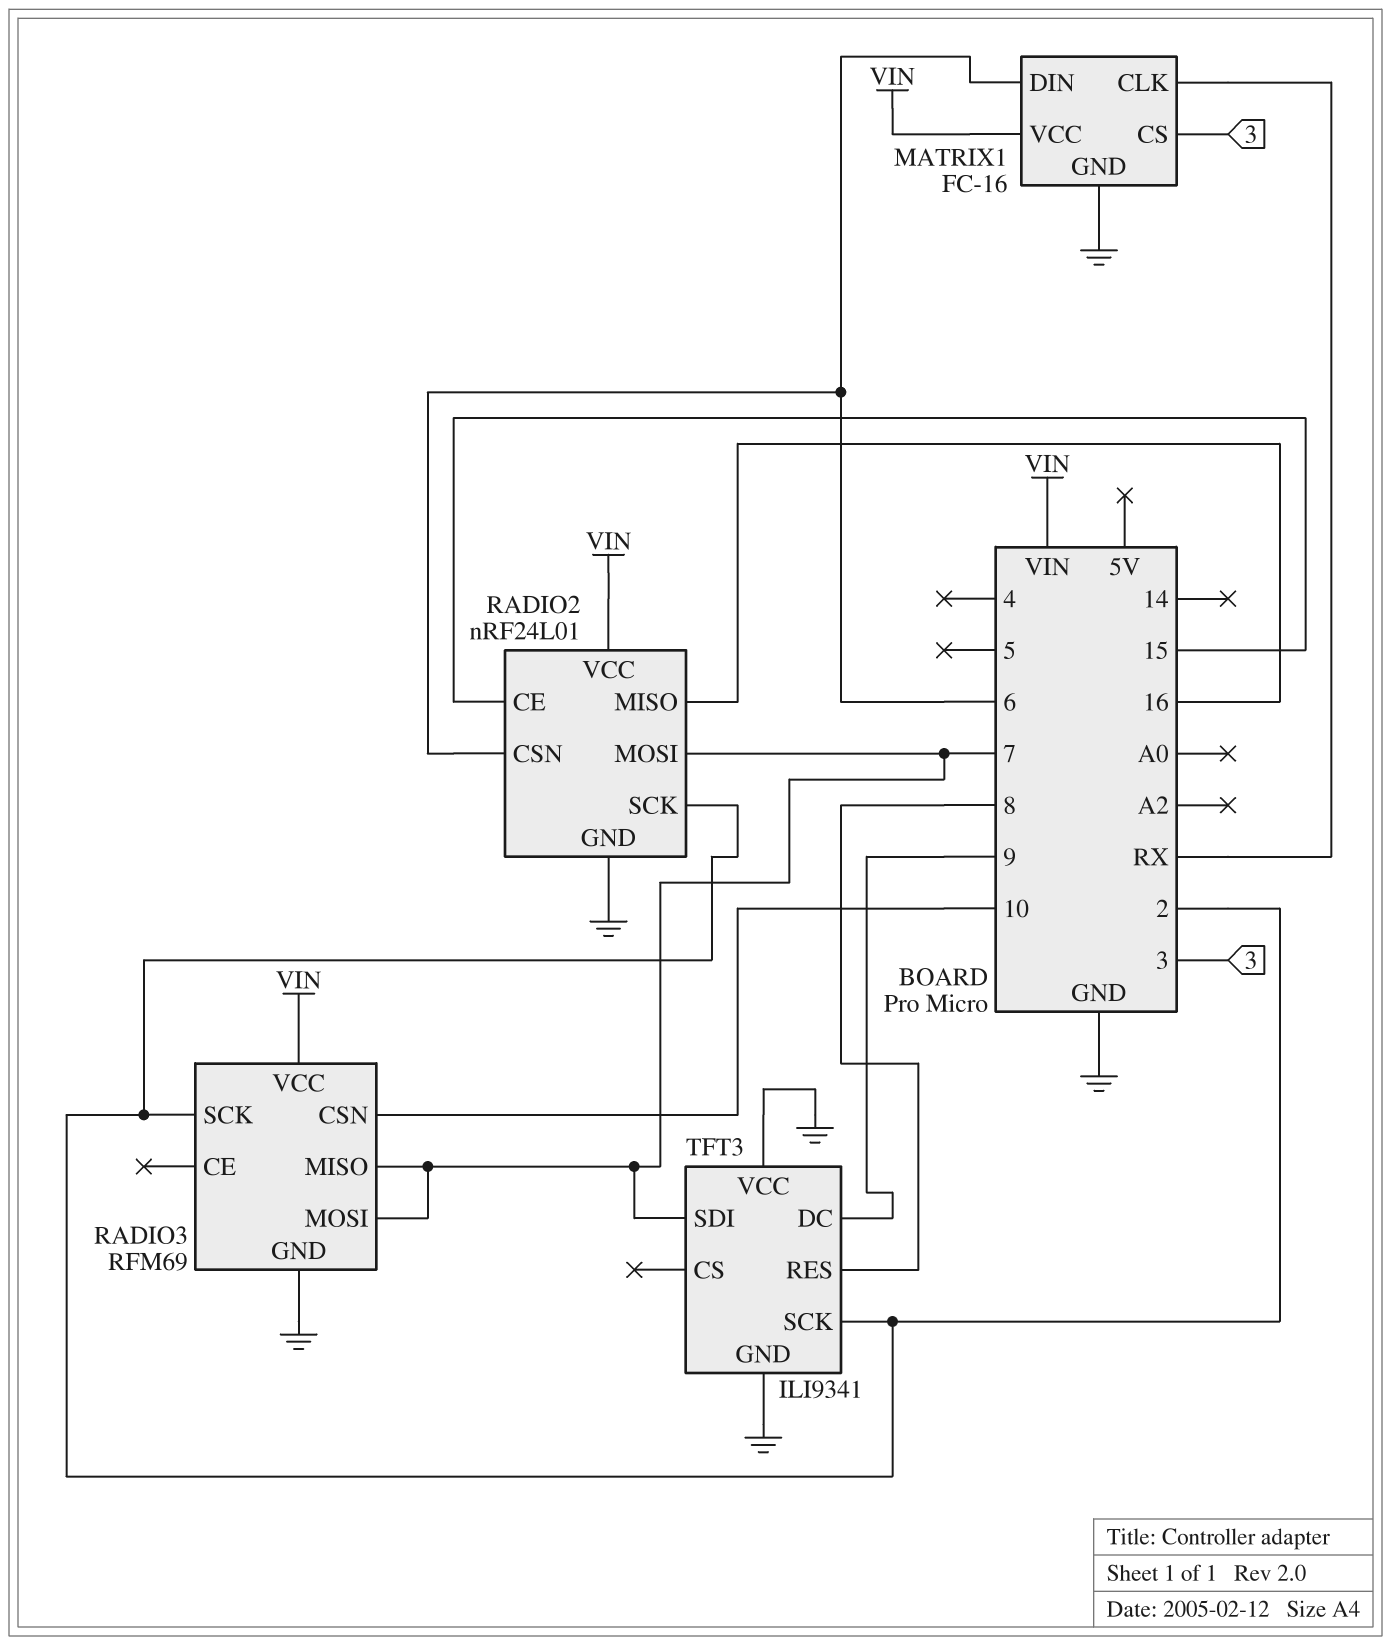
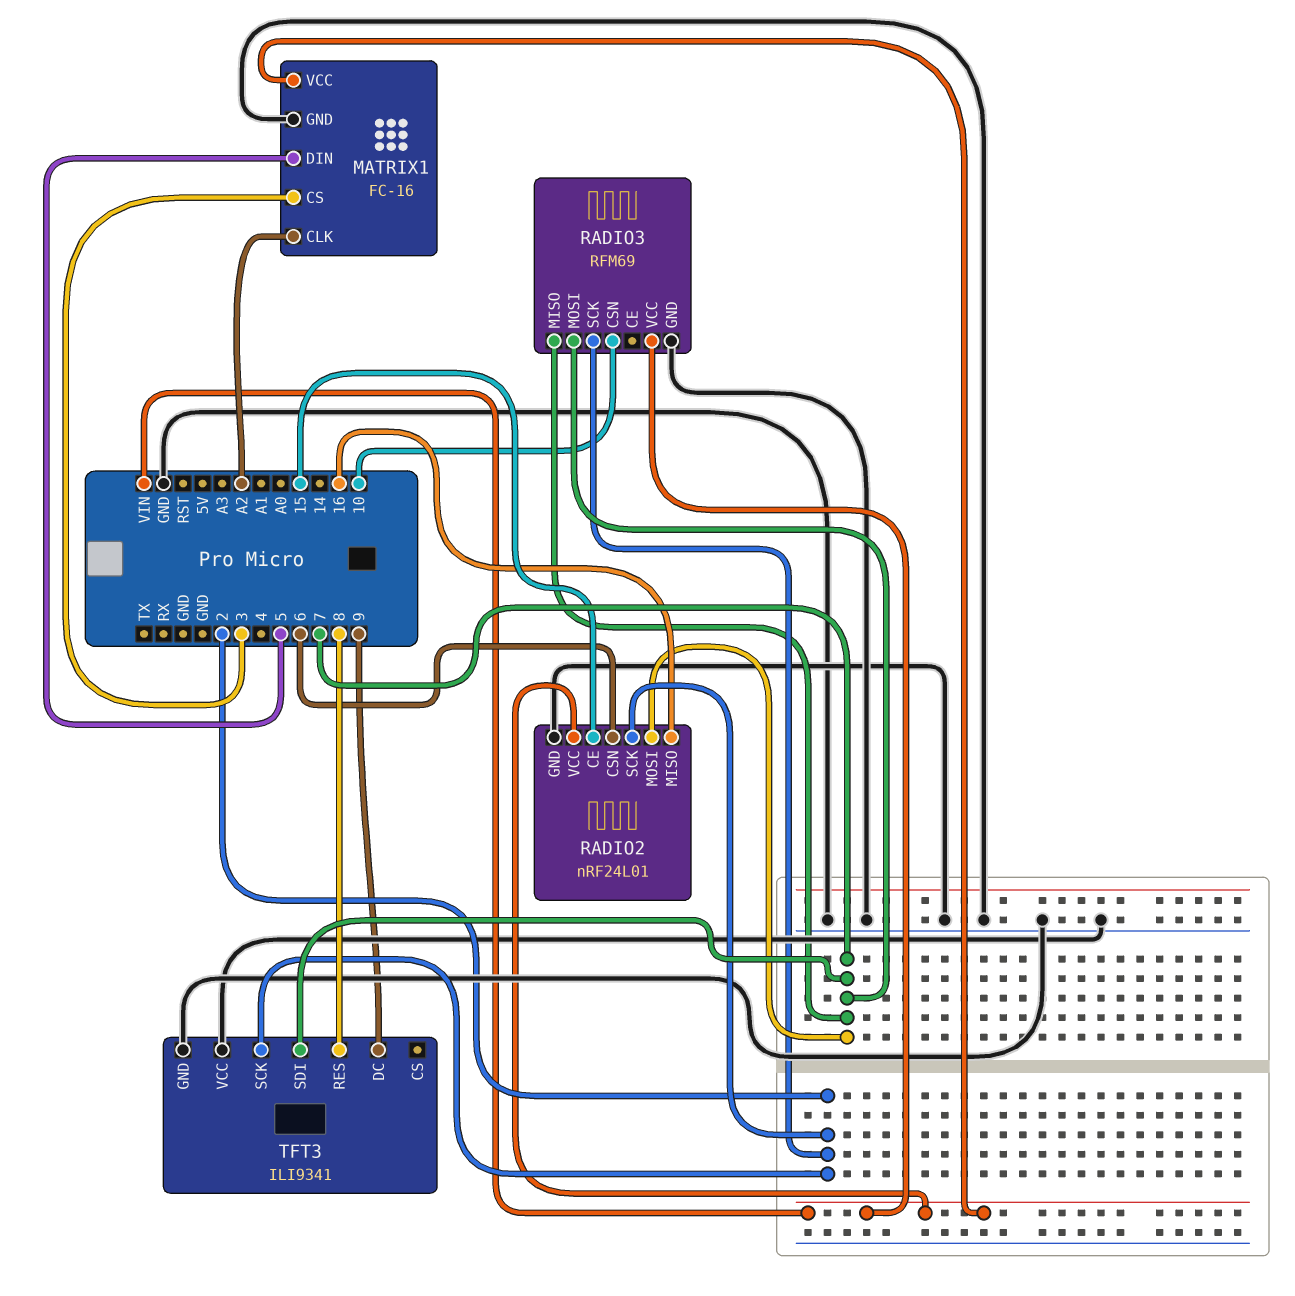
MATRIX1 pin CLK: RX -> A2
MATRIX1 pin DIN: 6 -> 5

